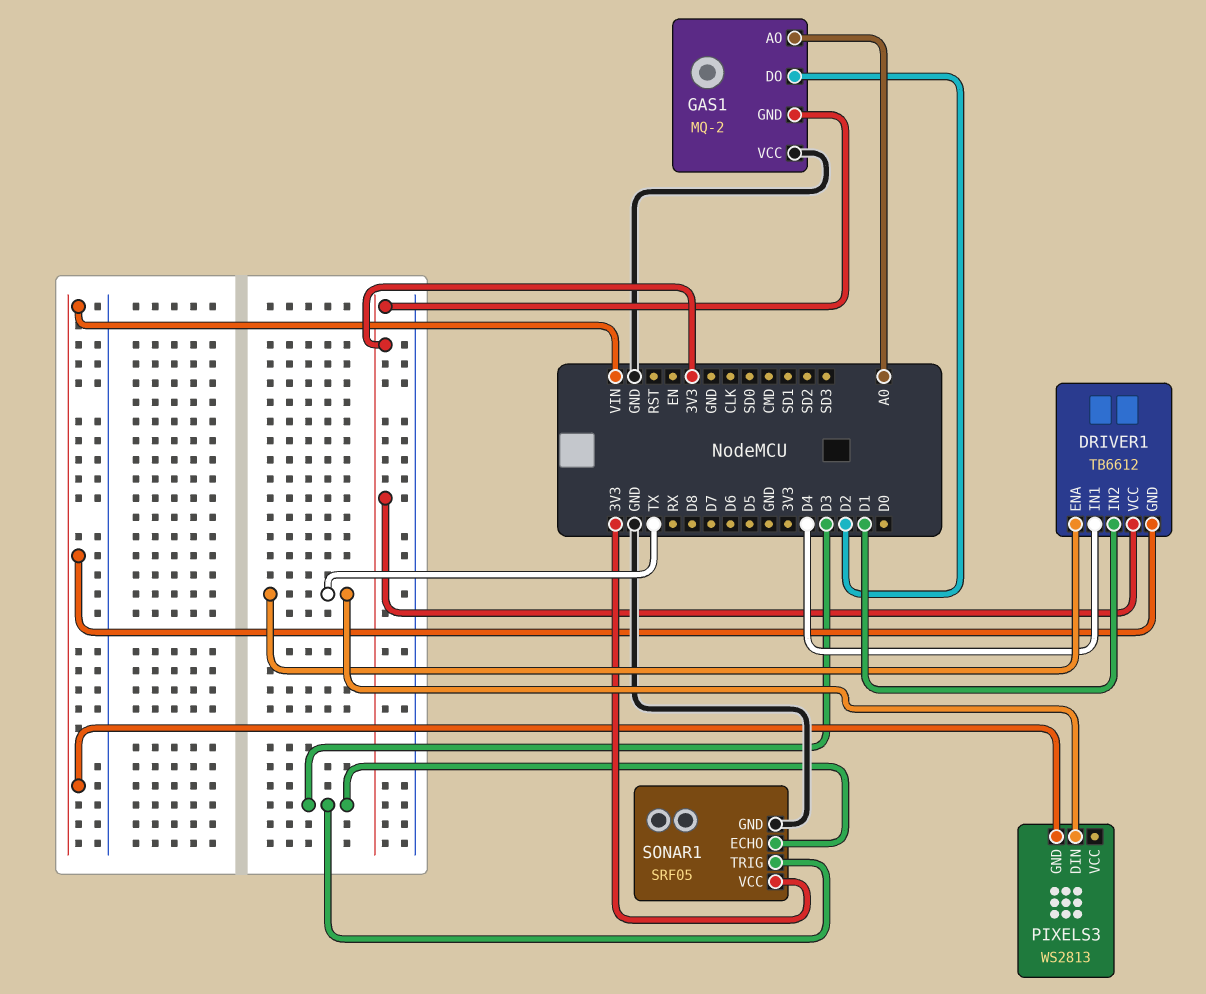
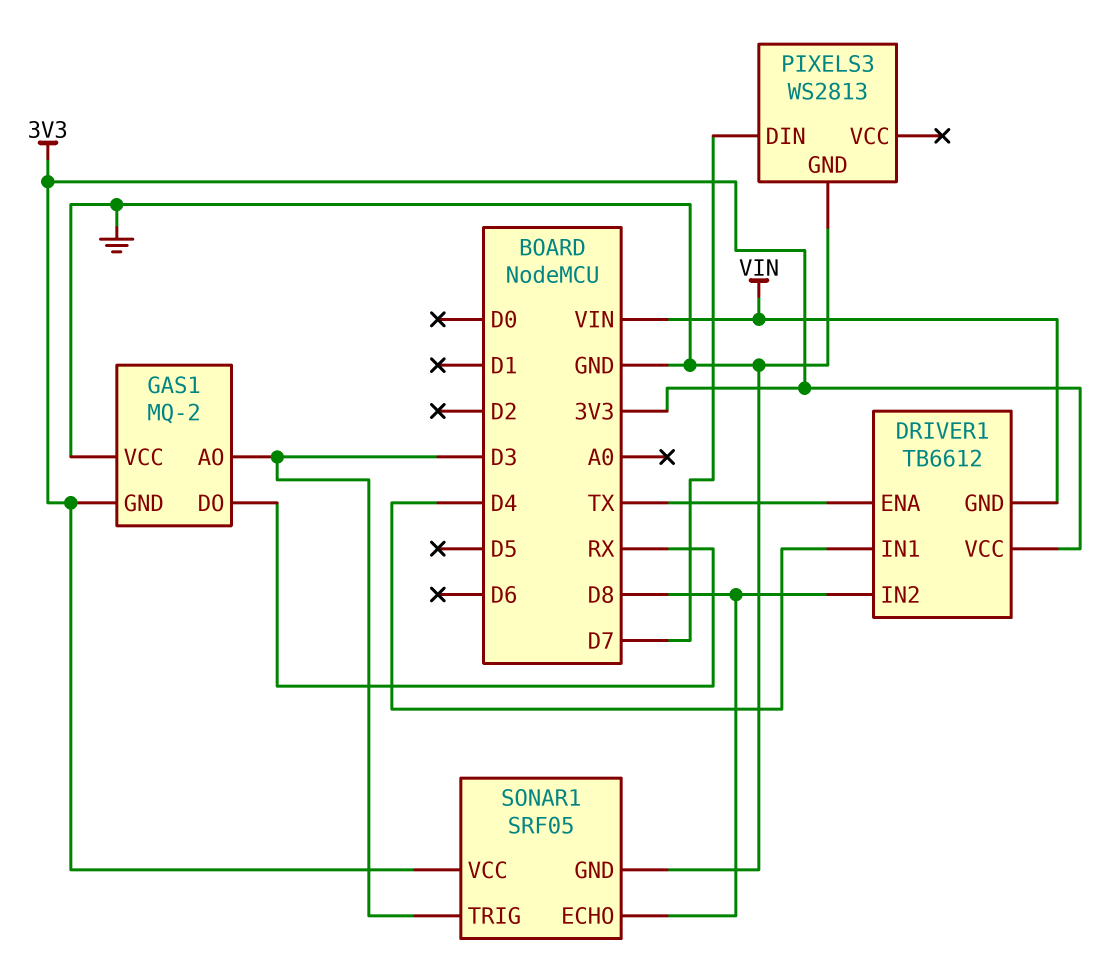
DRIVER1 pin IN2: D1 -> D8
GAS1 pin AO: A0 -> D3
GAS1 pin DO: D2 -> RX
PIXELS3 pin DIN: TX -> D7
PIXELS3 pin GND: VIN -> GND
SONAR1 pin ECHO: D3 -> D8

